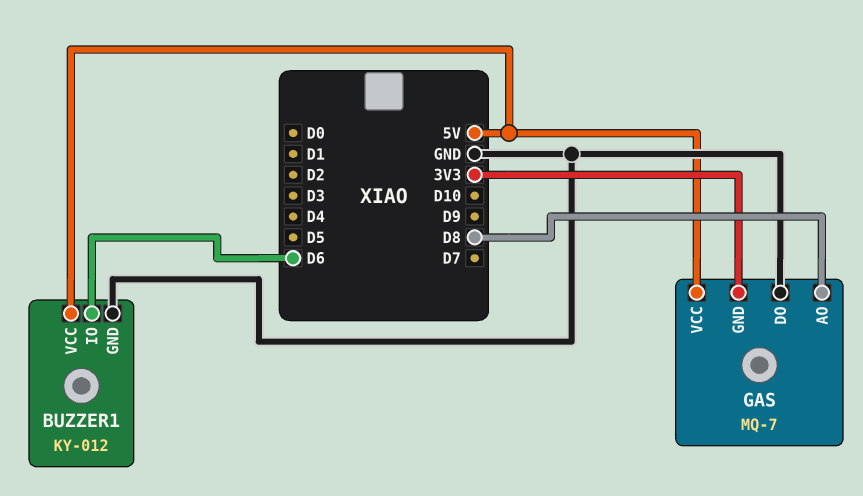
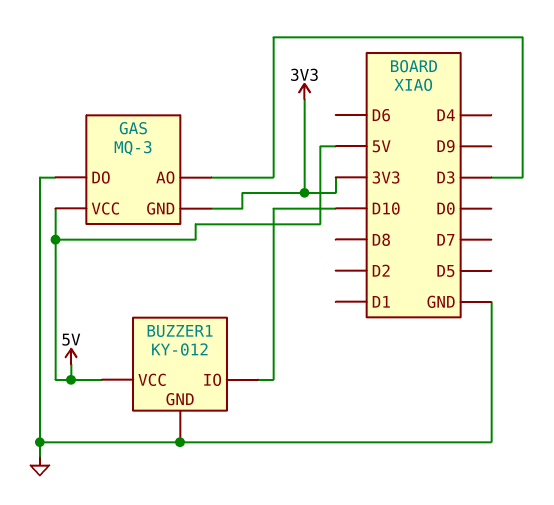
BUZZER1 pin IO: D6 -> D10
GAS: MQ-7 -> MQ-3
GAS pin AO: D8 -> D3

